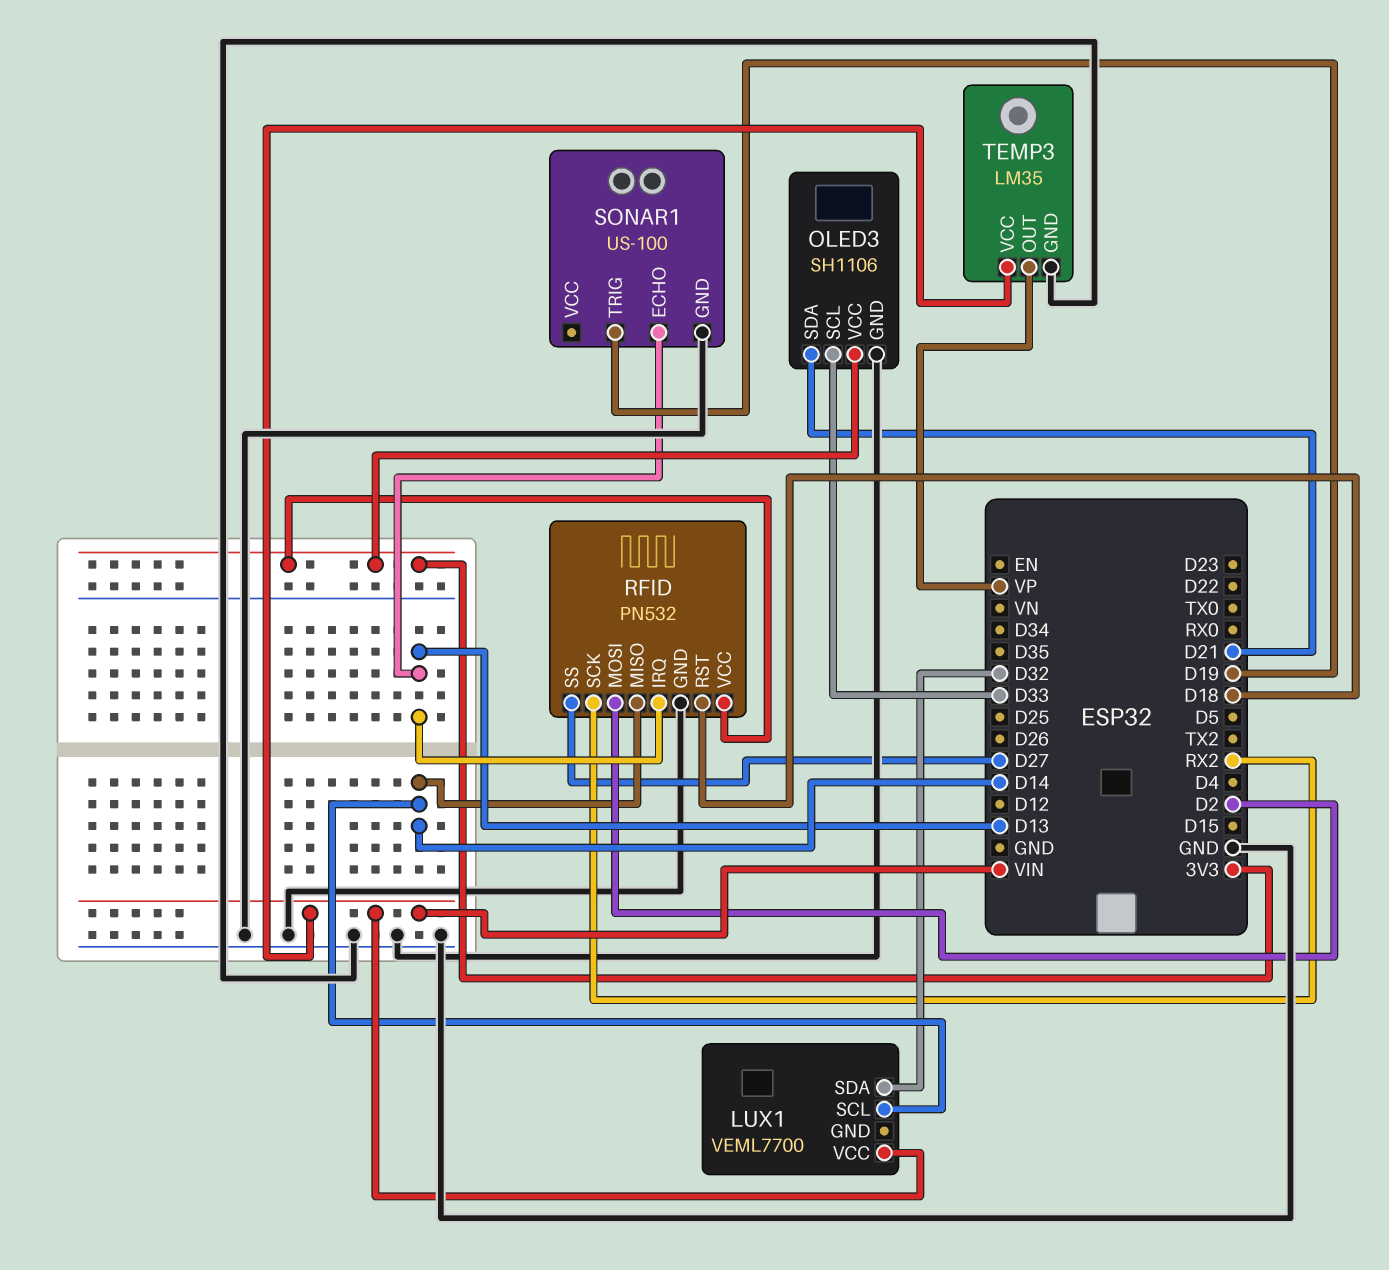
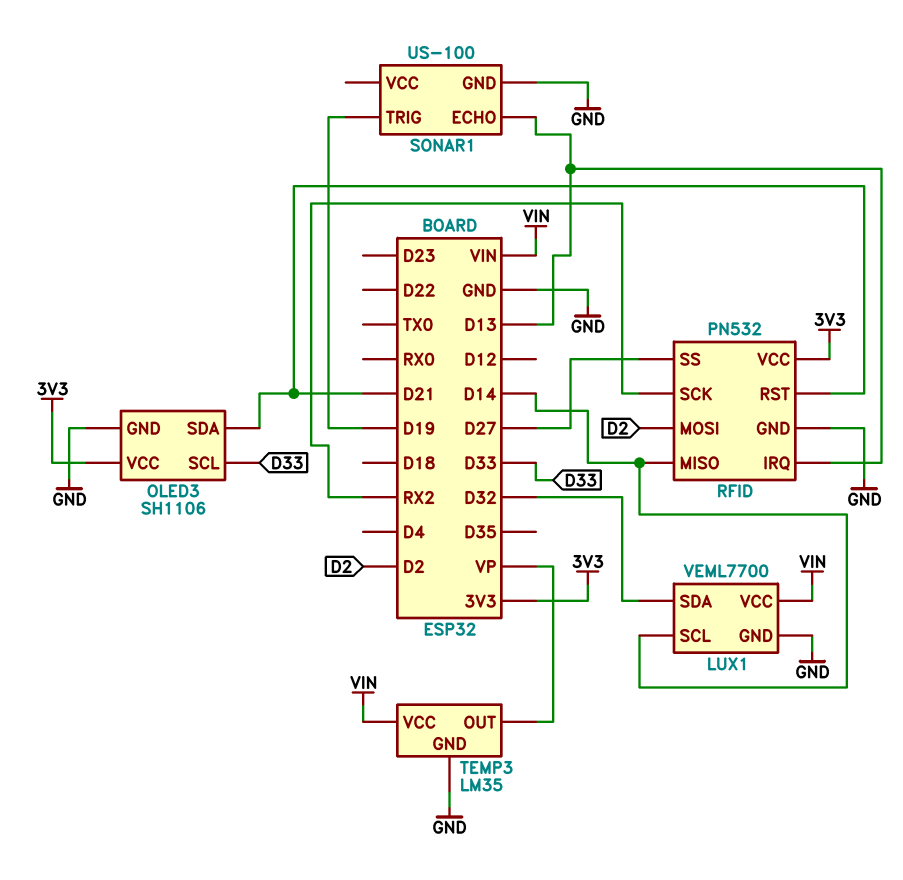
LUX1 pin GND: none -> GND
RFID pin RST: D18 -> D21

